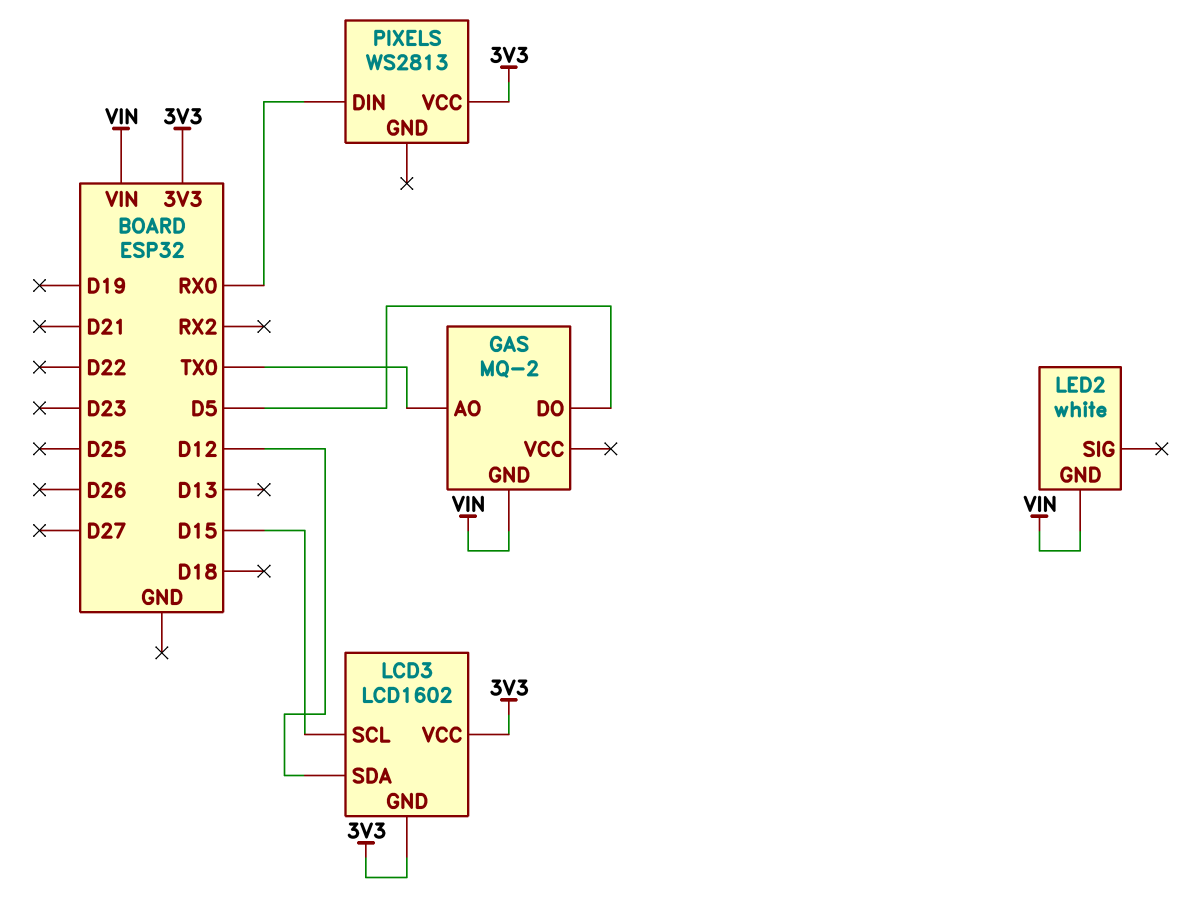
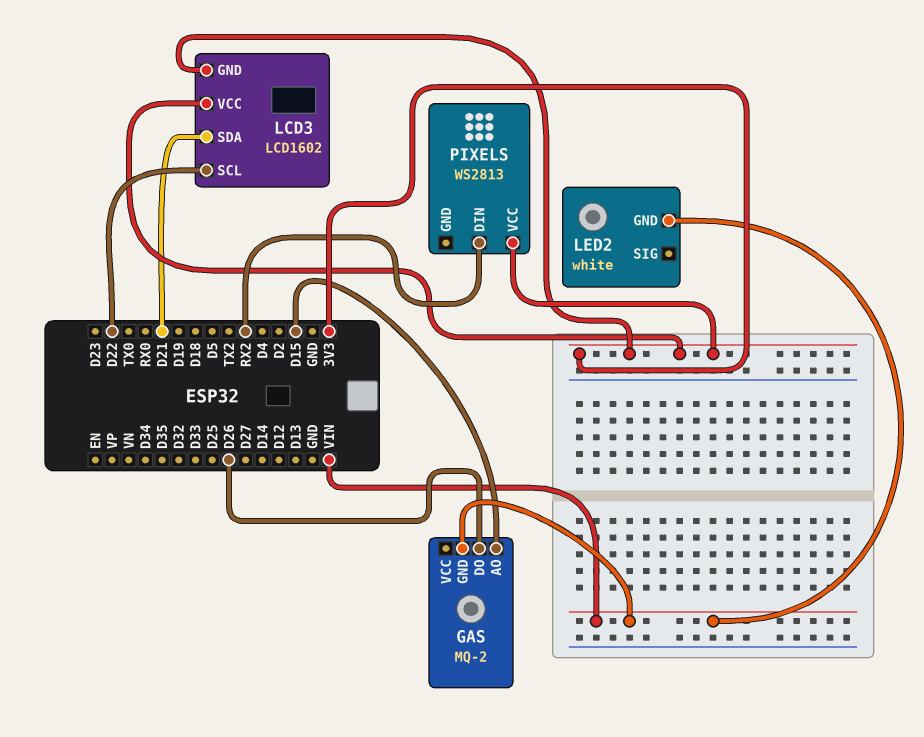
GAS pin AO: TX0 -> D15
GAS pin DO: D5 -> D26
LCD3 pin SCL: D15 -> D22
LCD3 pin SDA: D12 -> D21
PIXELS pin DIN: RX0 -> RX2

